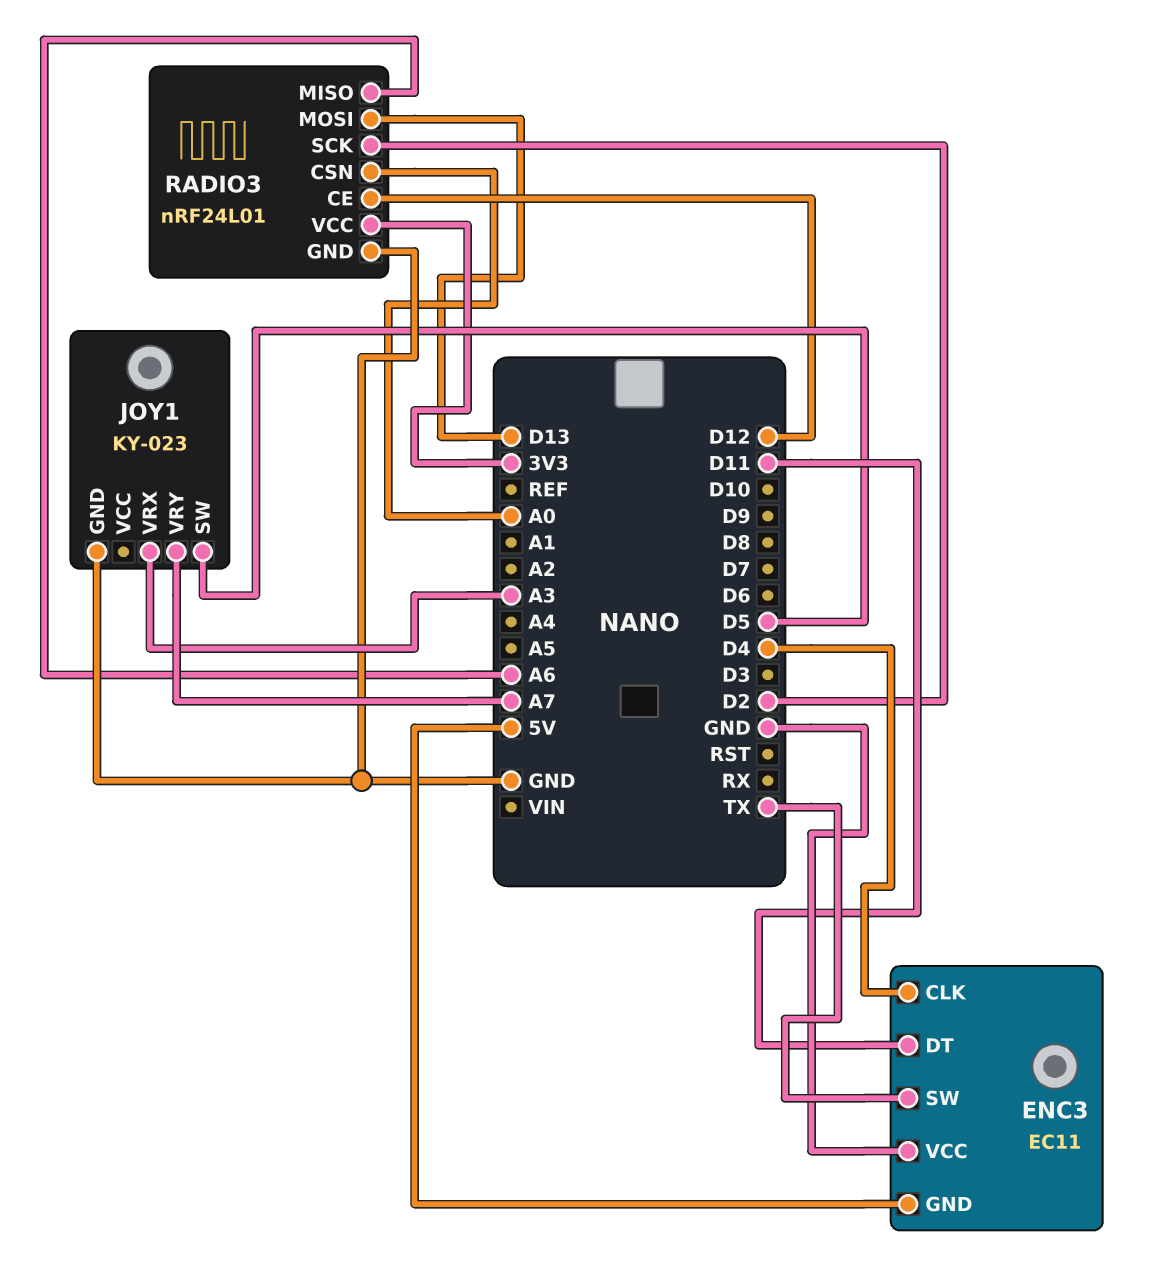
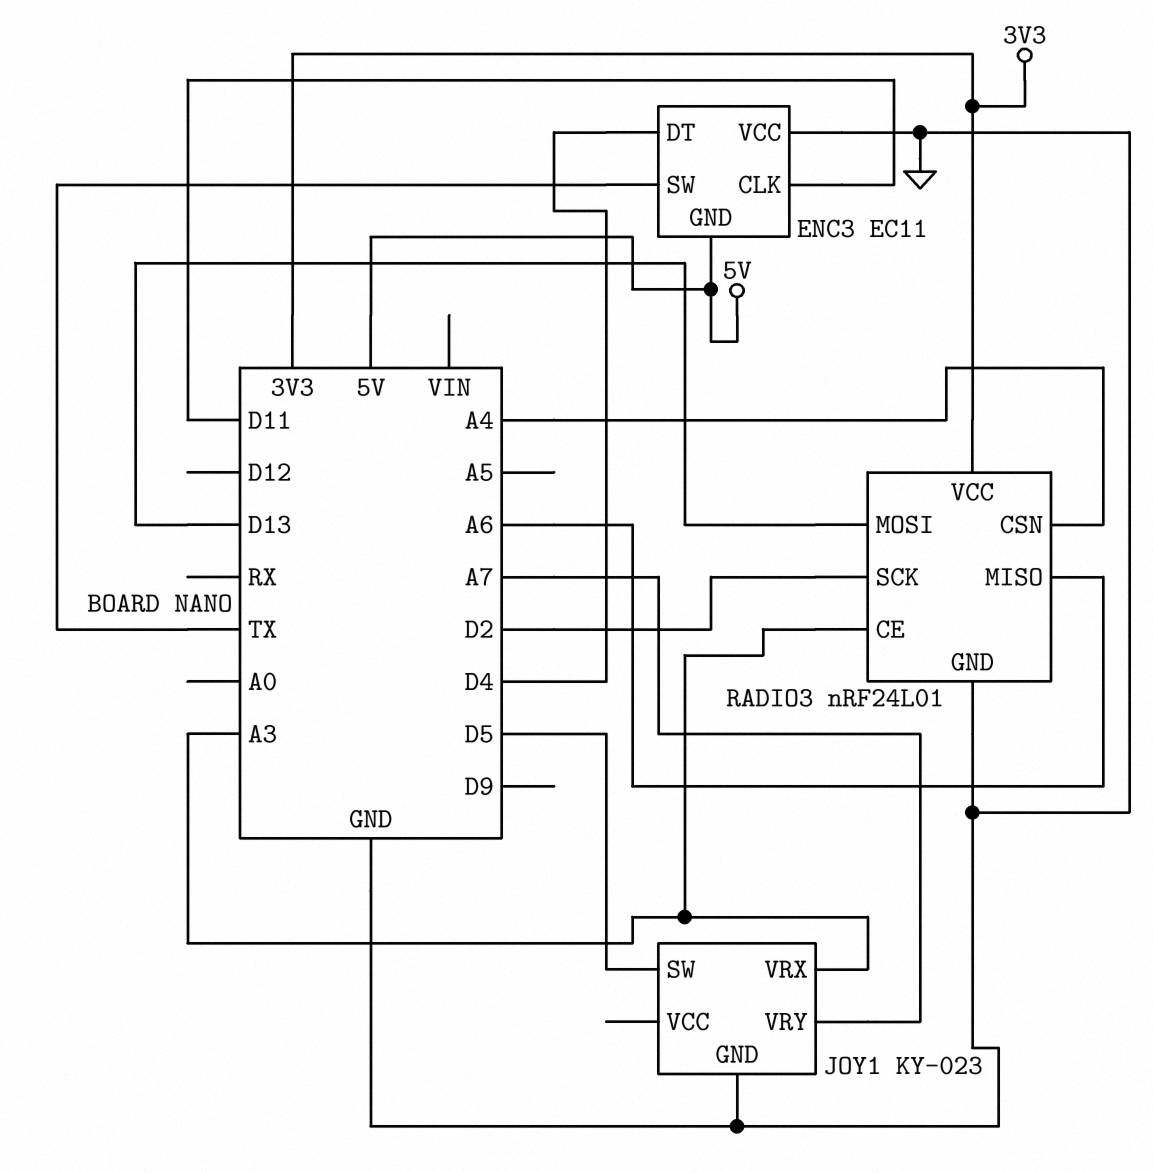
ENC3 pin CLK: D4 -> D11
ENC3 pin DT: D11 -> D4
RADIO3 pin CE: D12 -> A3
RADIO3 pin CSN: A0 -> A4

